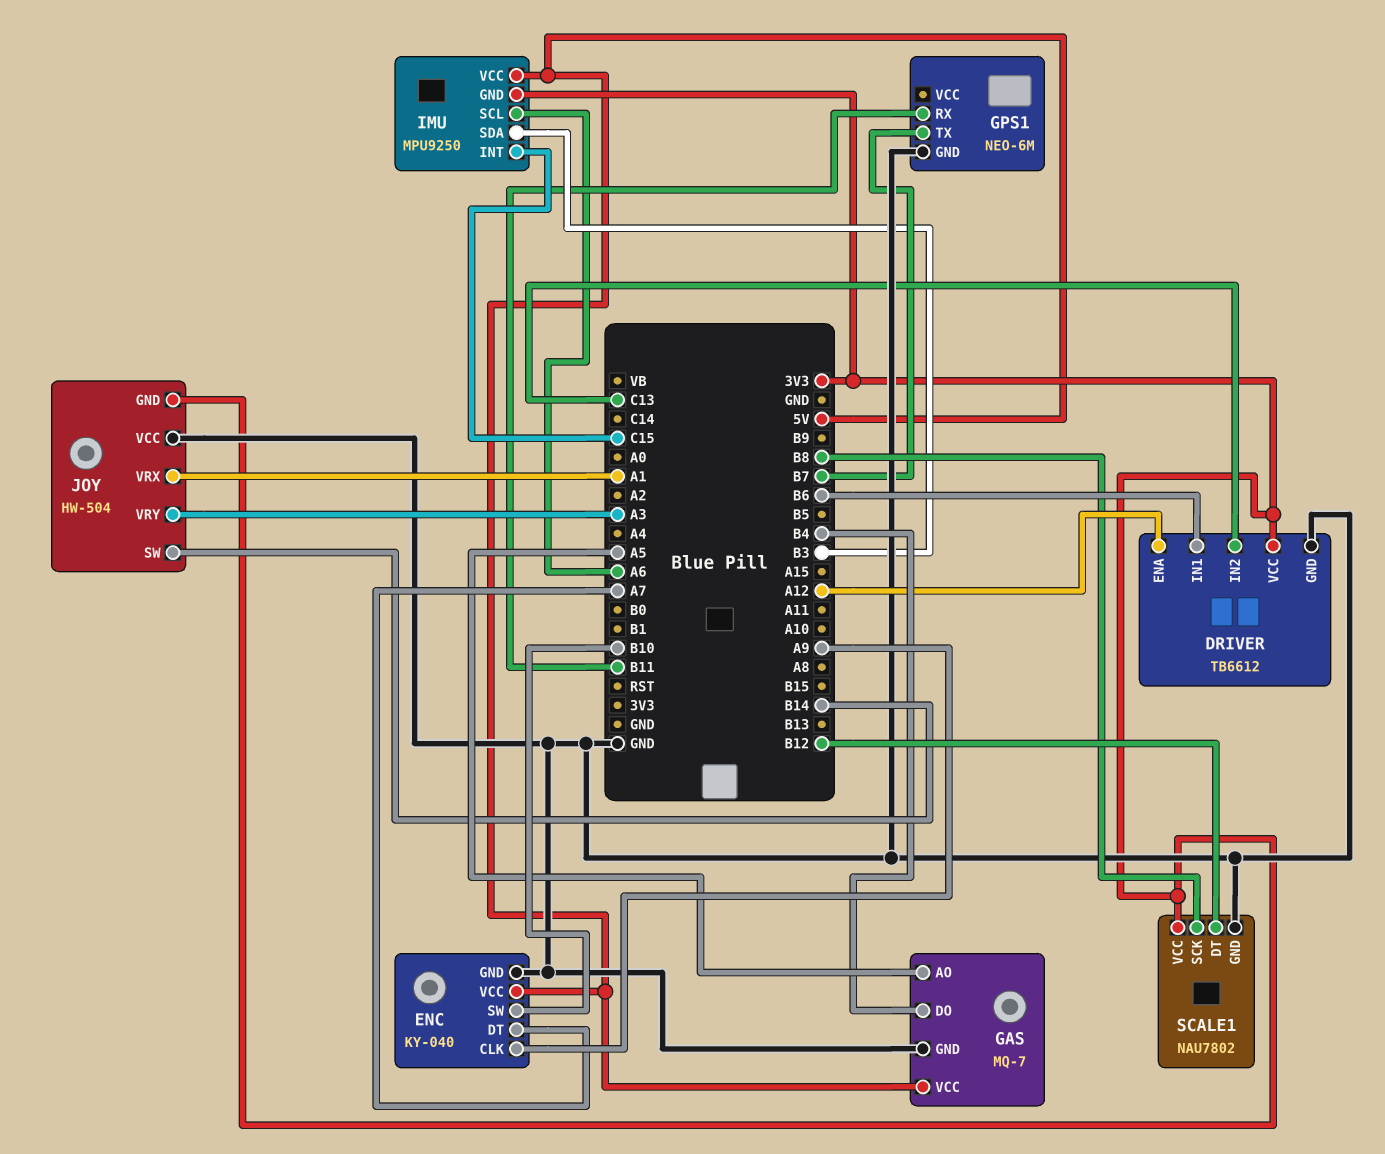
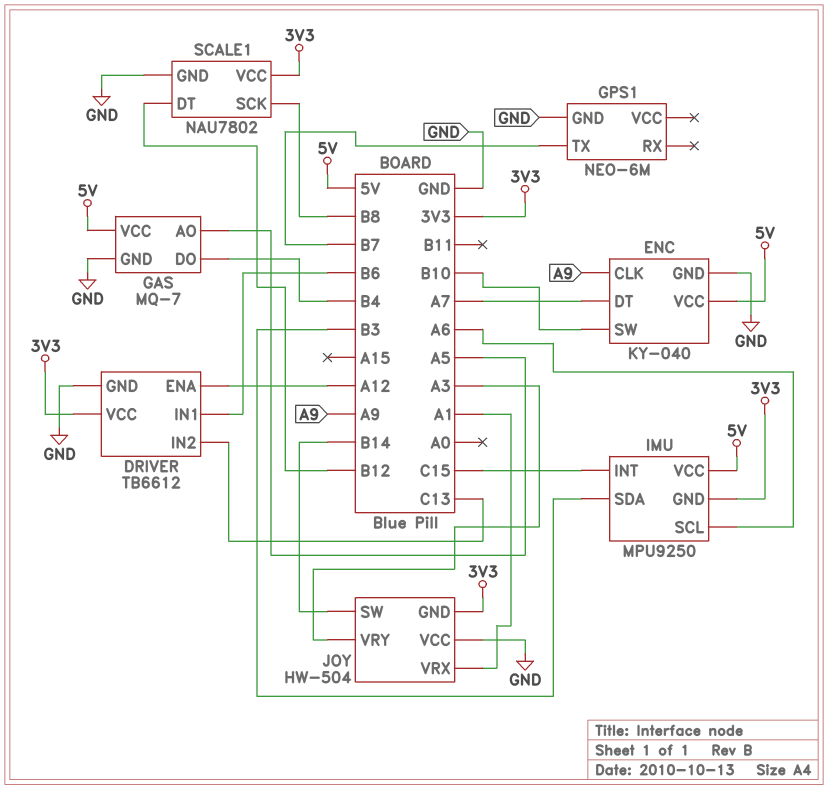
GPS1 pin RX: B11 -> none

